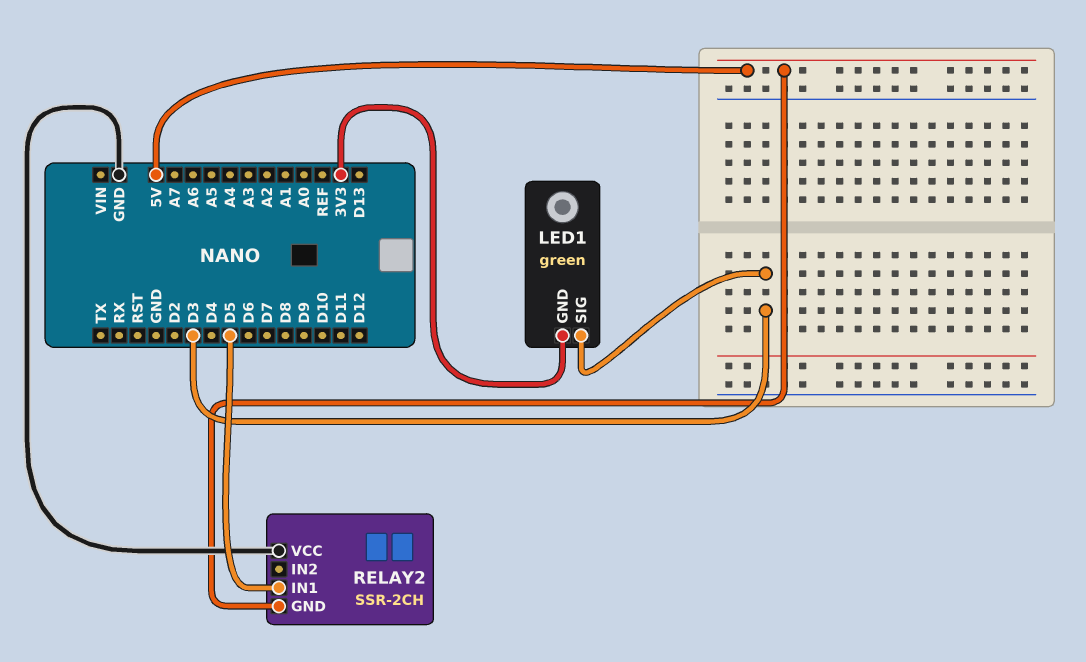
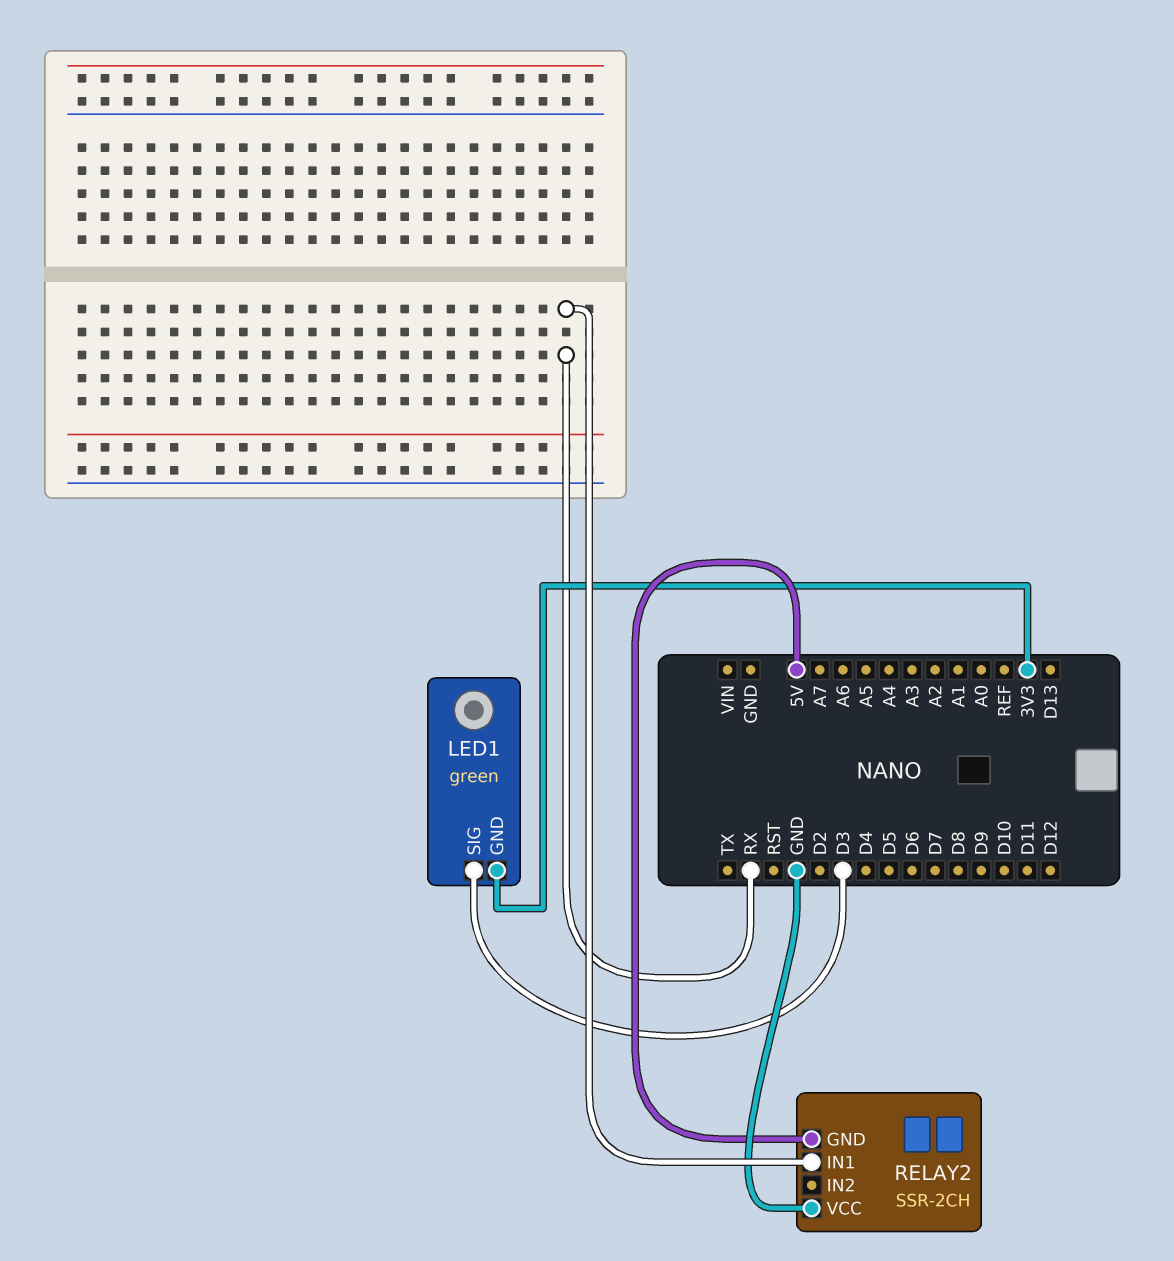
RELAY2 pin IN1: D5 -> RX

